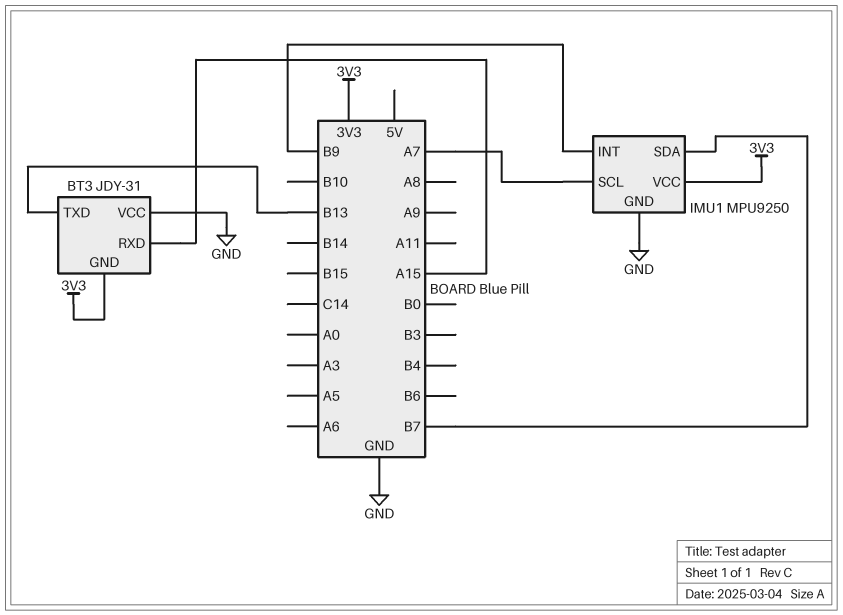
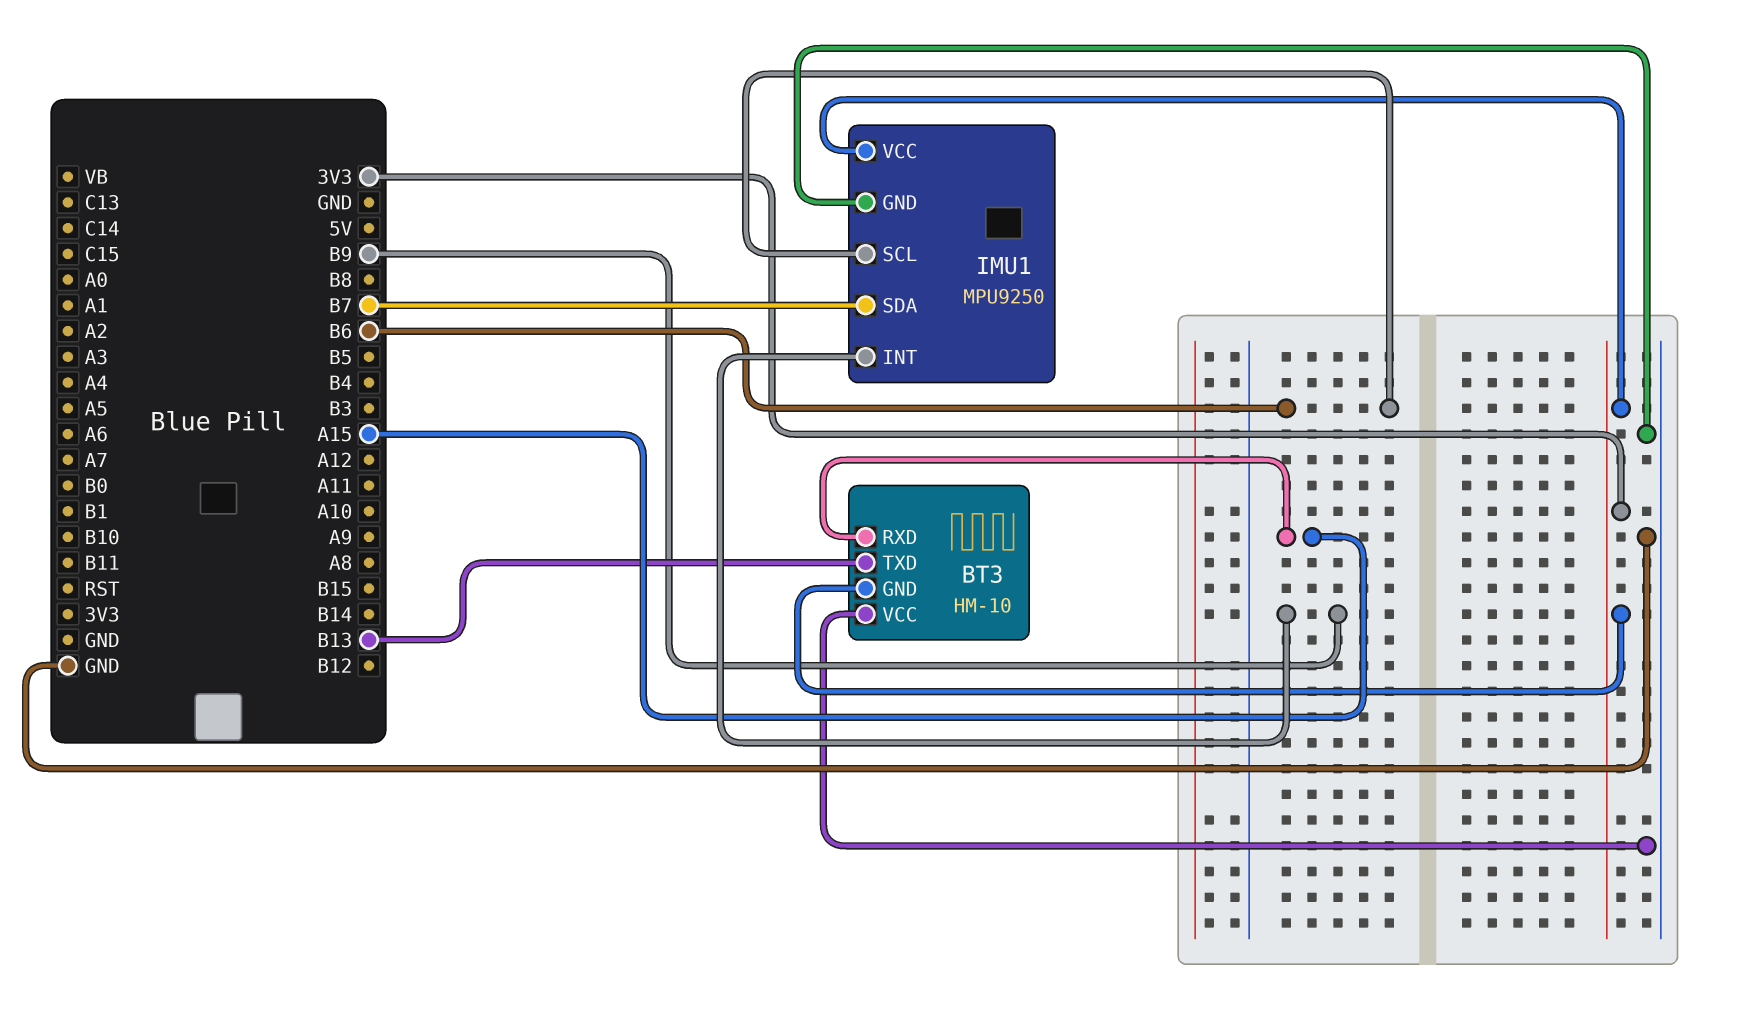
BT3: JDY-31 -> HM-10
IMU1 pin SCL: A7 -> B6

